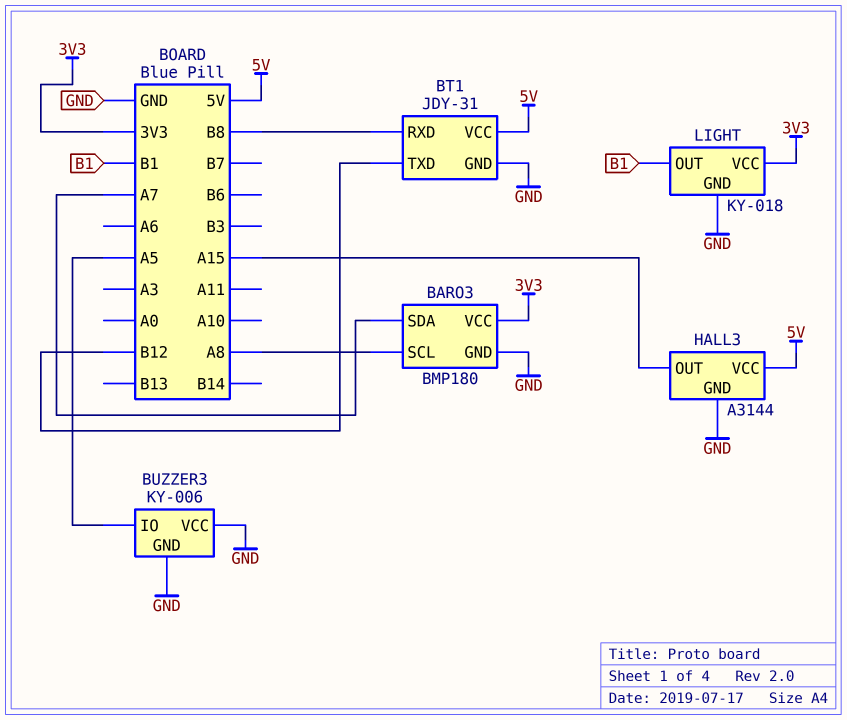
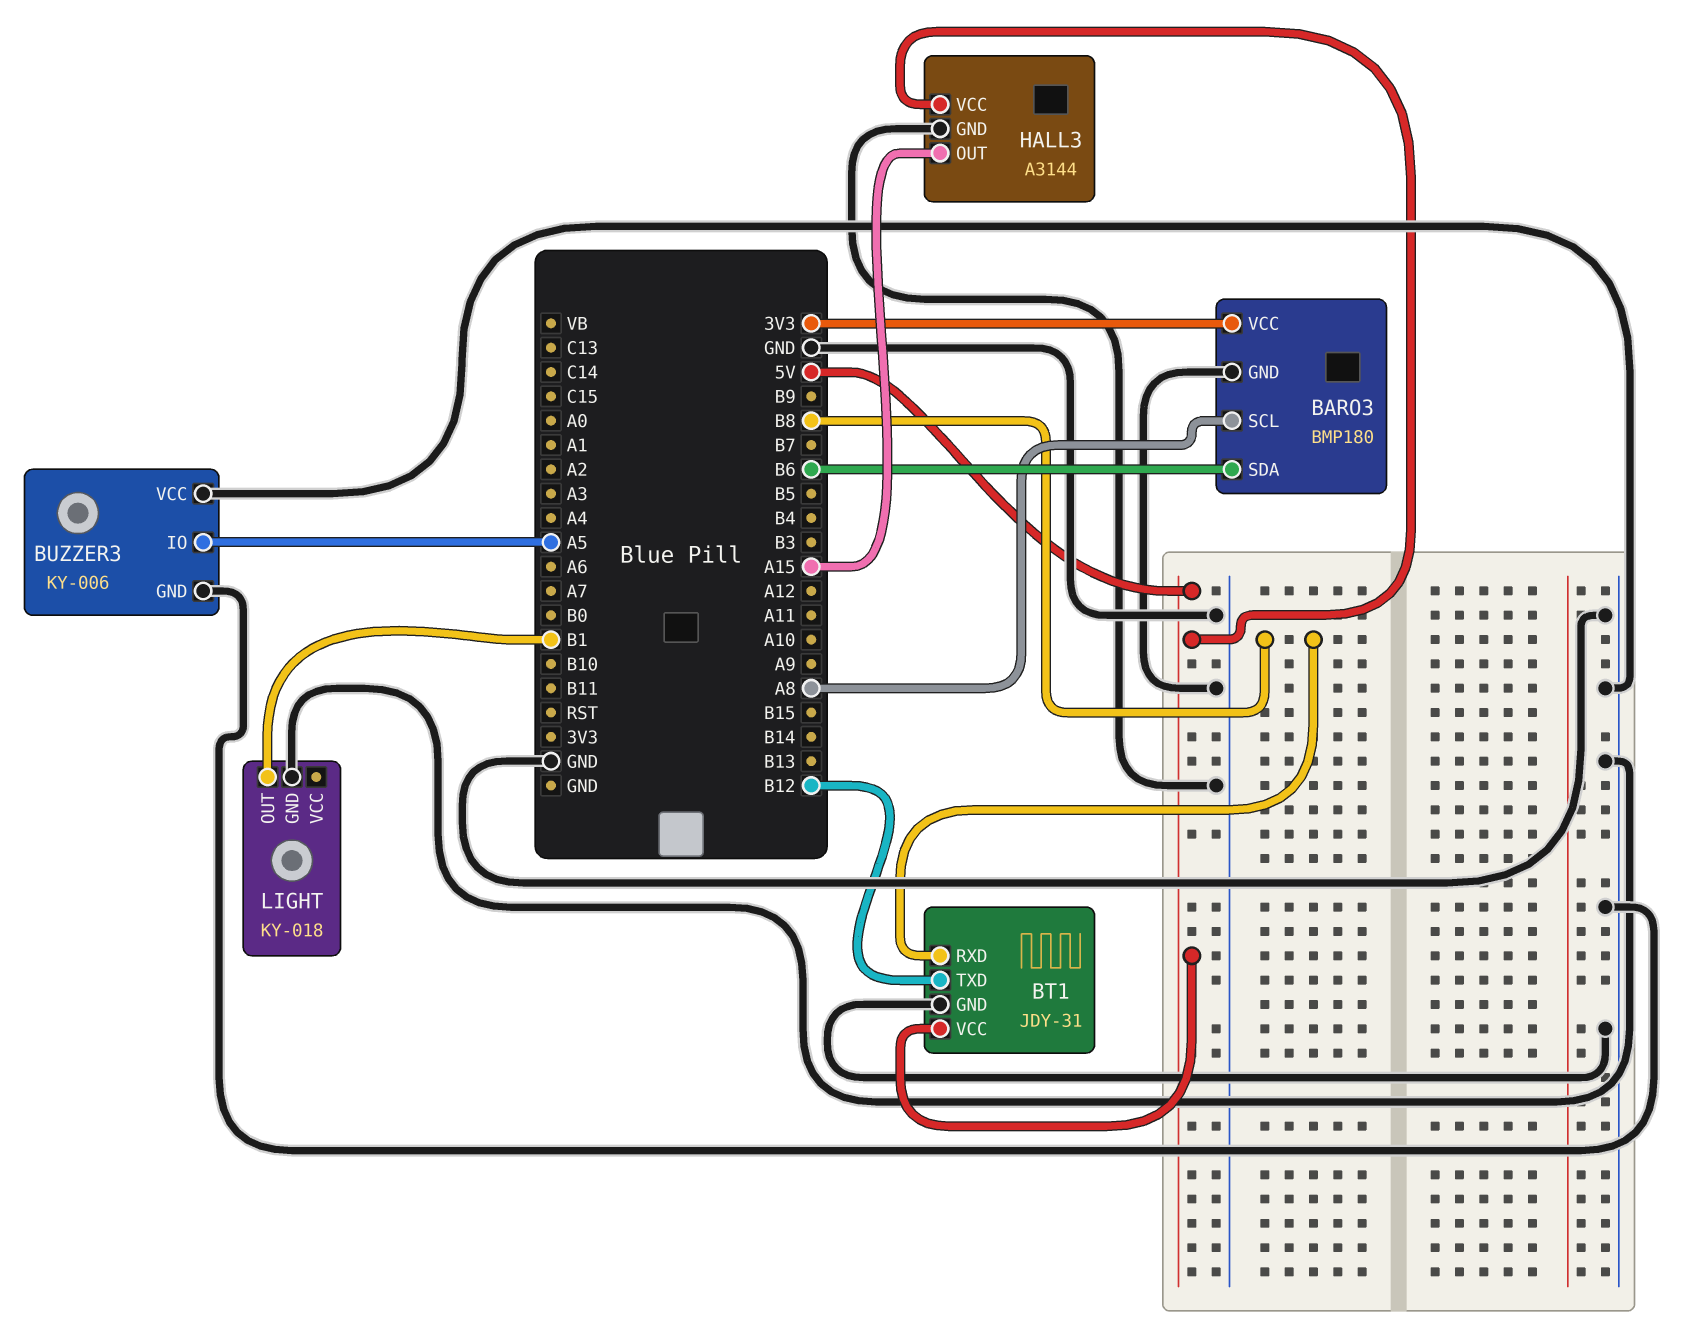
BARO3 pin SDA: A7 -> B6
LIGHT pin VCC: 3V3 -> none

